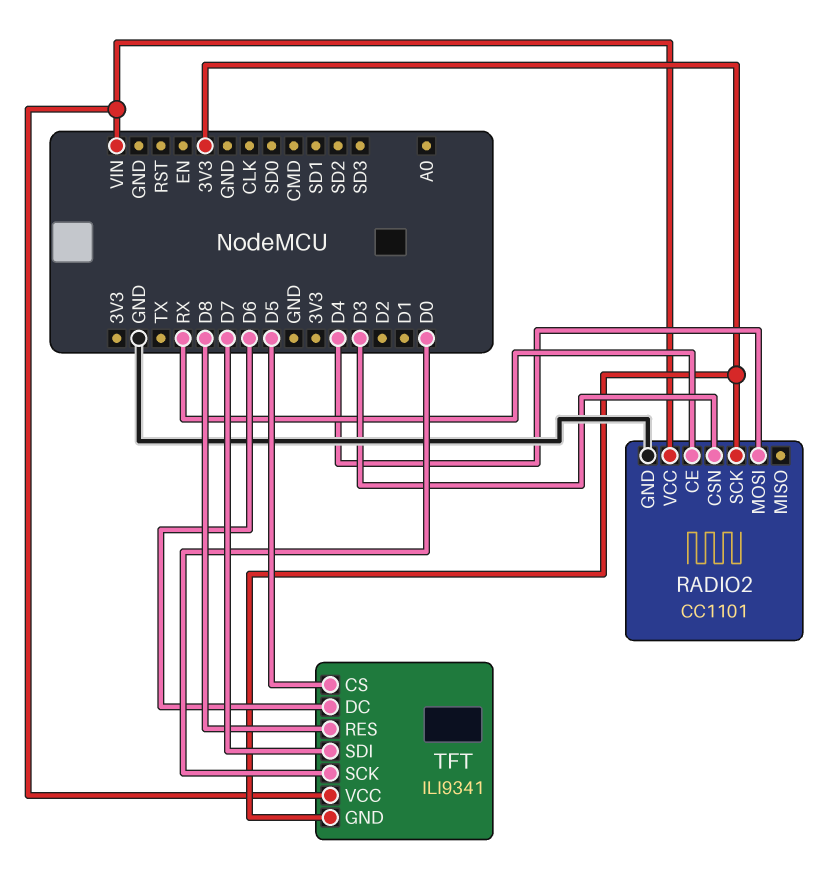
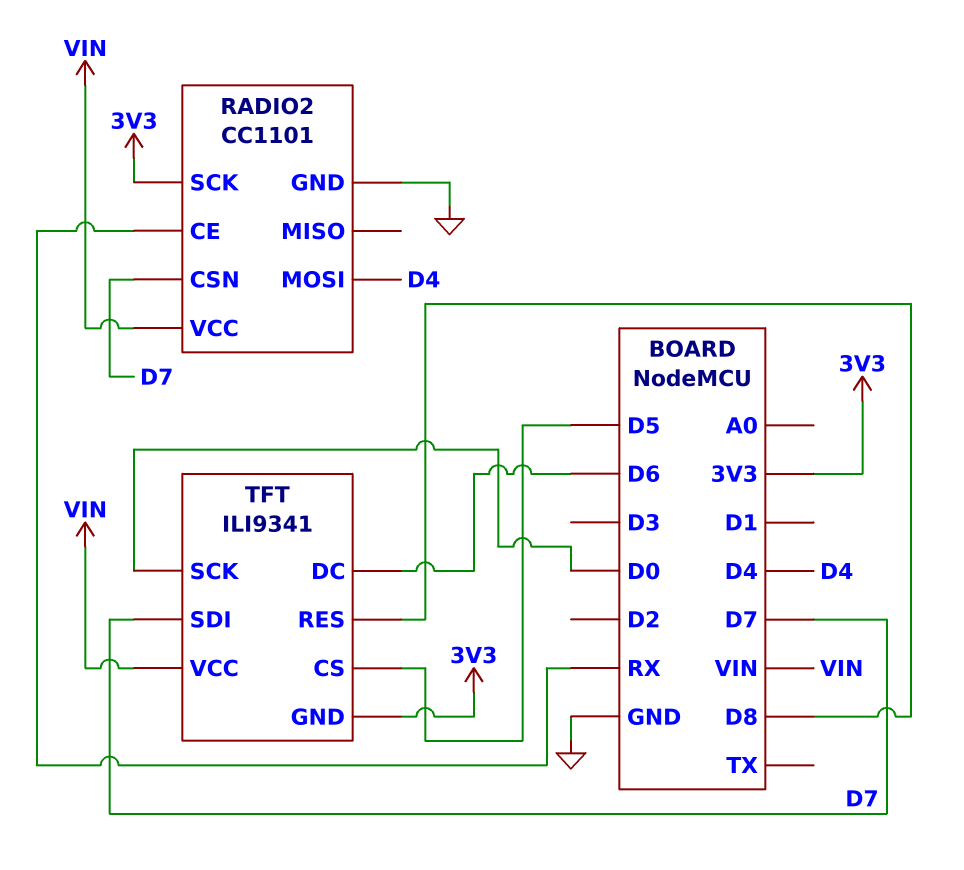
RADIO2 pin CSN: D3 -> D7

